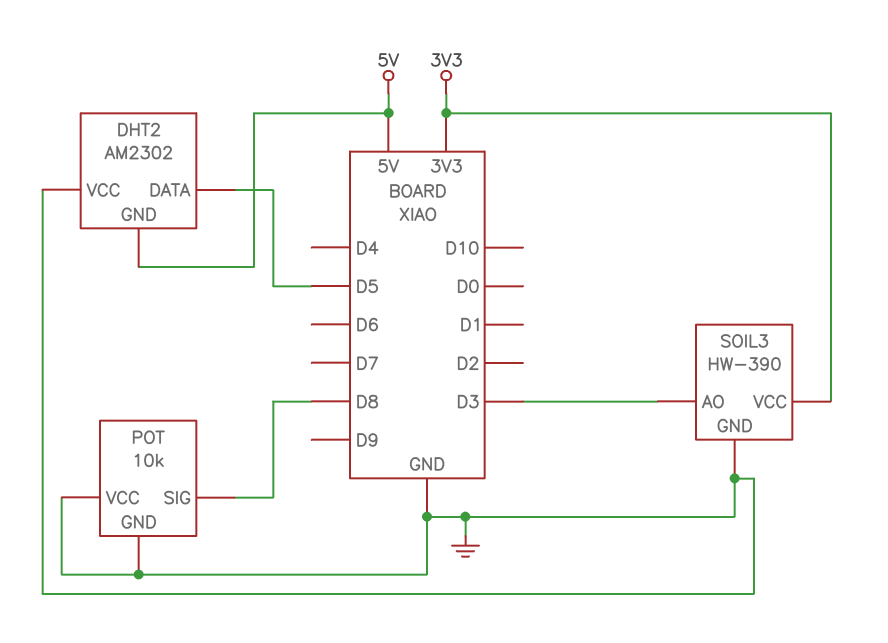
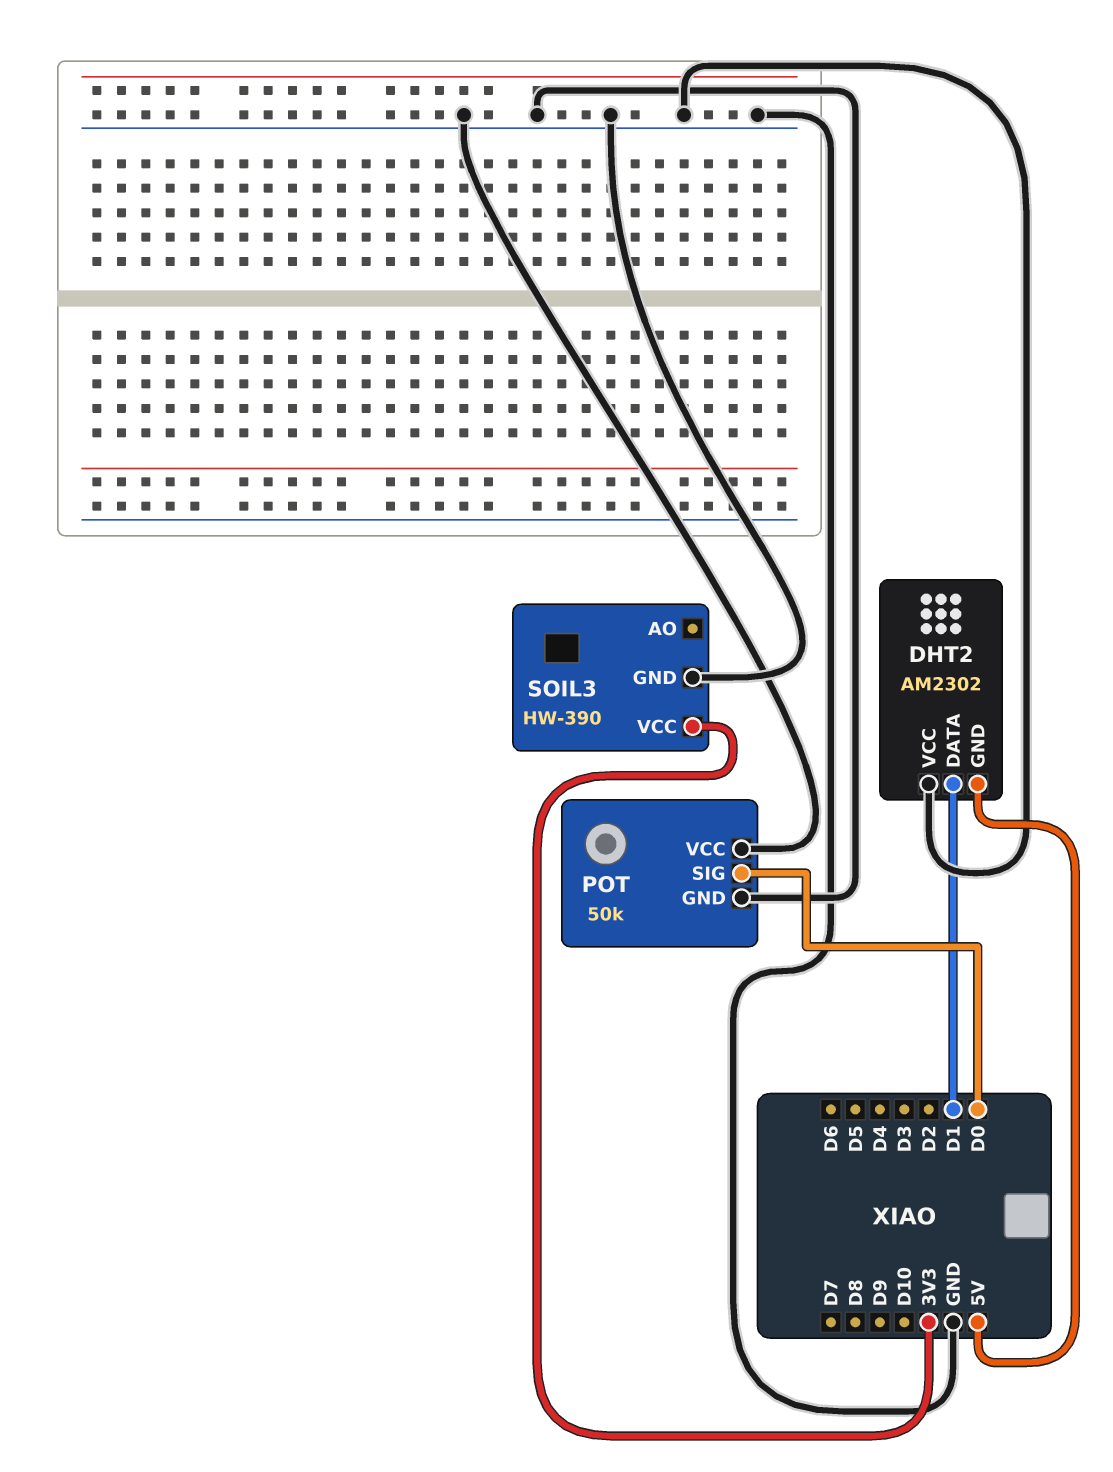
DHT2 pin DATA: D5 -> D1
POT: 10k -> 50k
POT pin SIG: D8 -> D0
SOIL3 pin AO: D3 -> none

